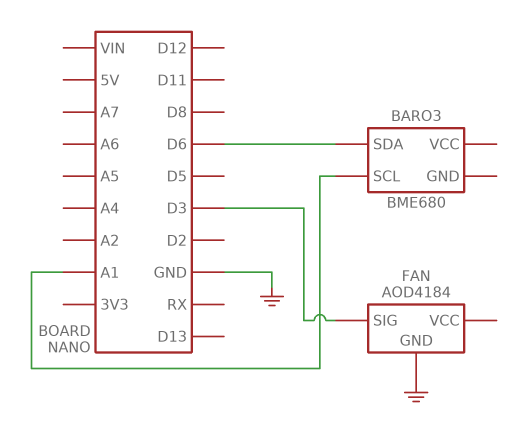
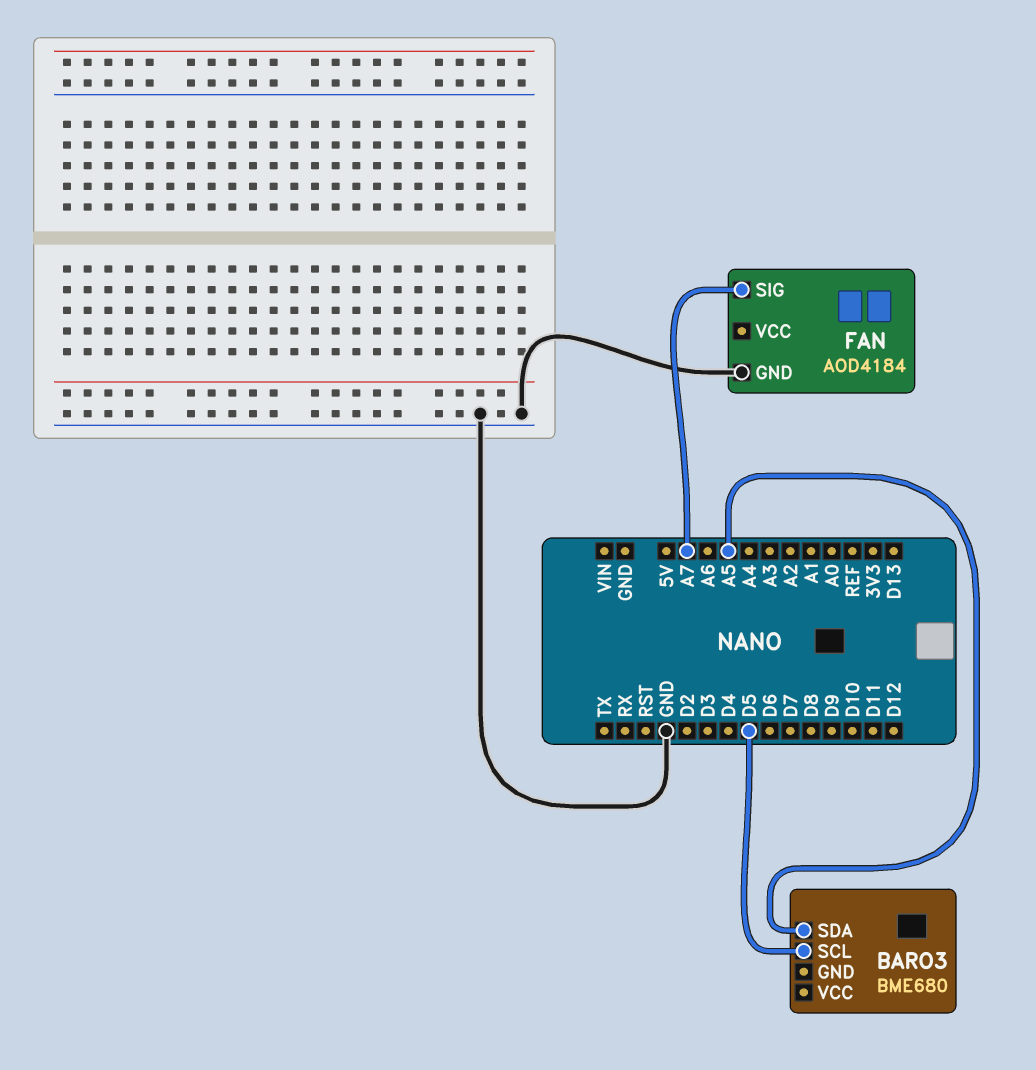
BARO3 pin SCL: A1 -> D5
BARO3 pin SDA: D6 -> A5
FAN pin SIG: D3 -> A7

